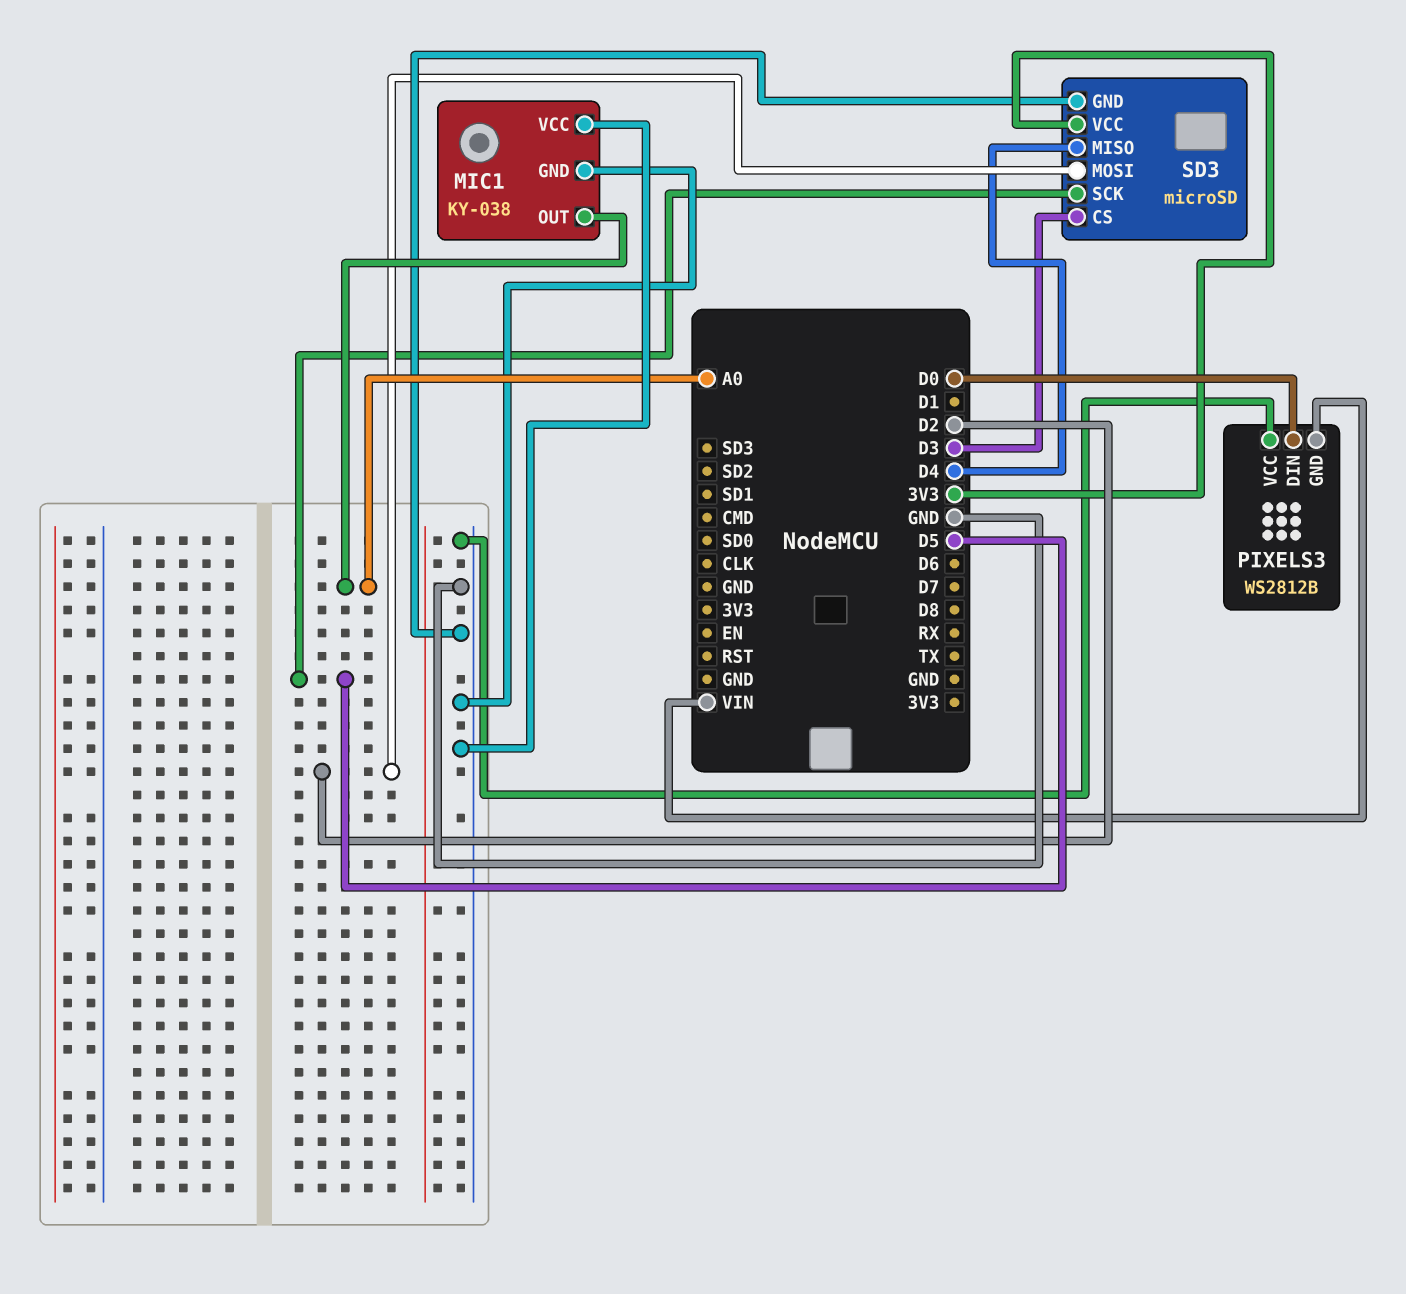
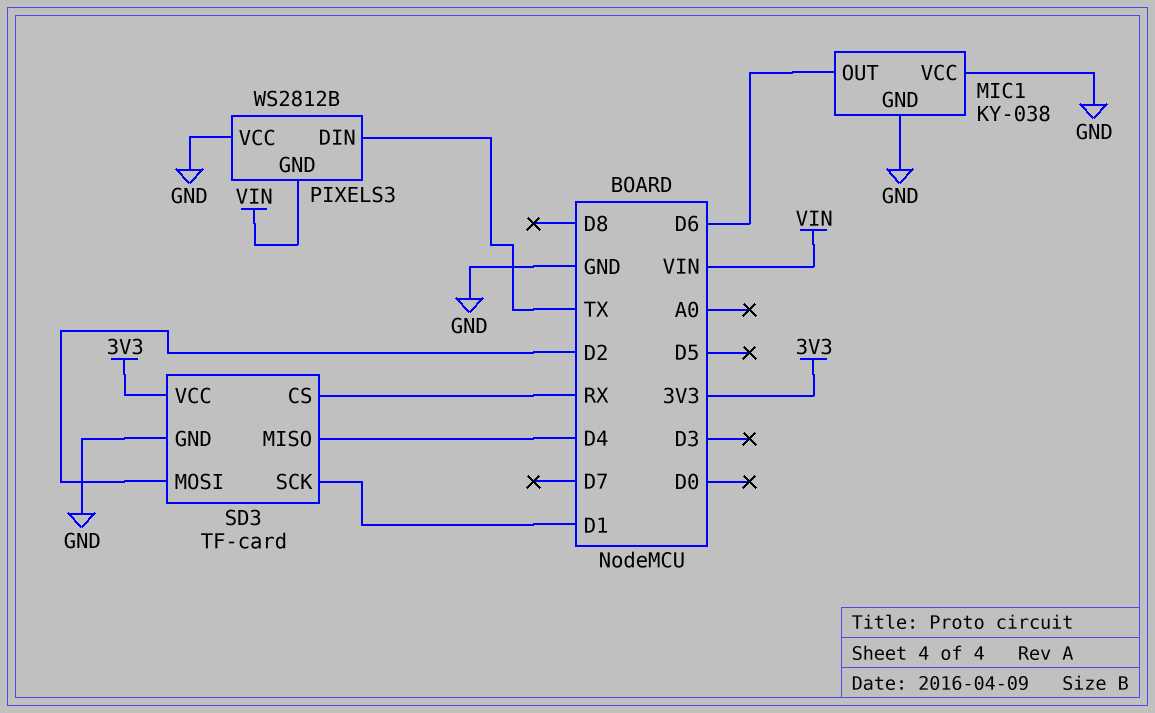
MIC1 pin OUT: A0 -> D6
PIXELS3 pin DIN: D0 -> TX
SD3: microSD -> TF-card
SD3 pin CS: D3 -> RX
SD3 pin SCK: D5 -> D1

